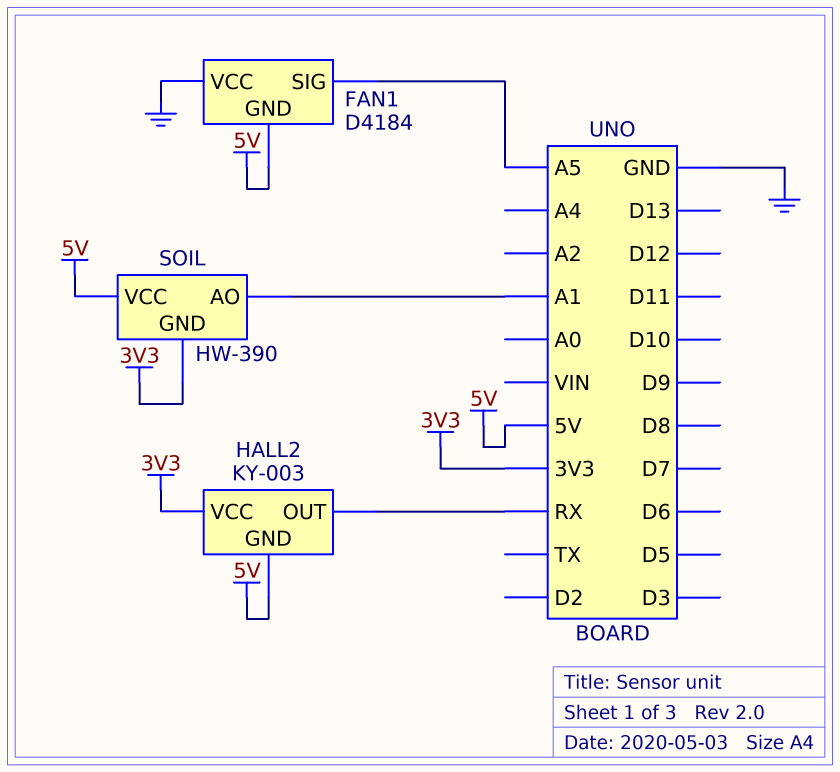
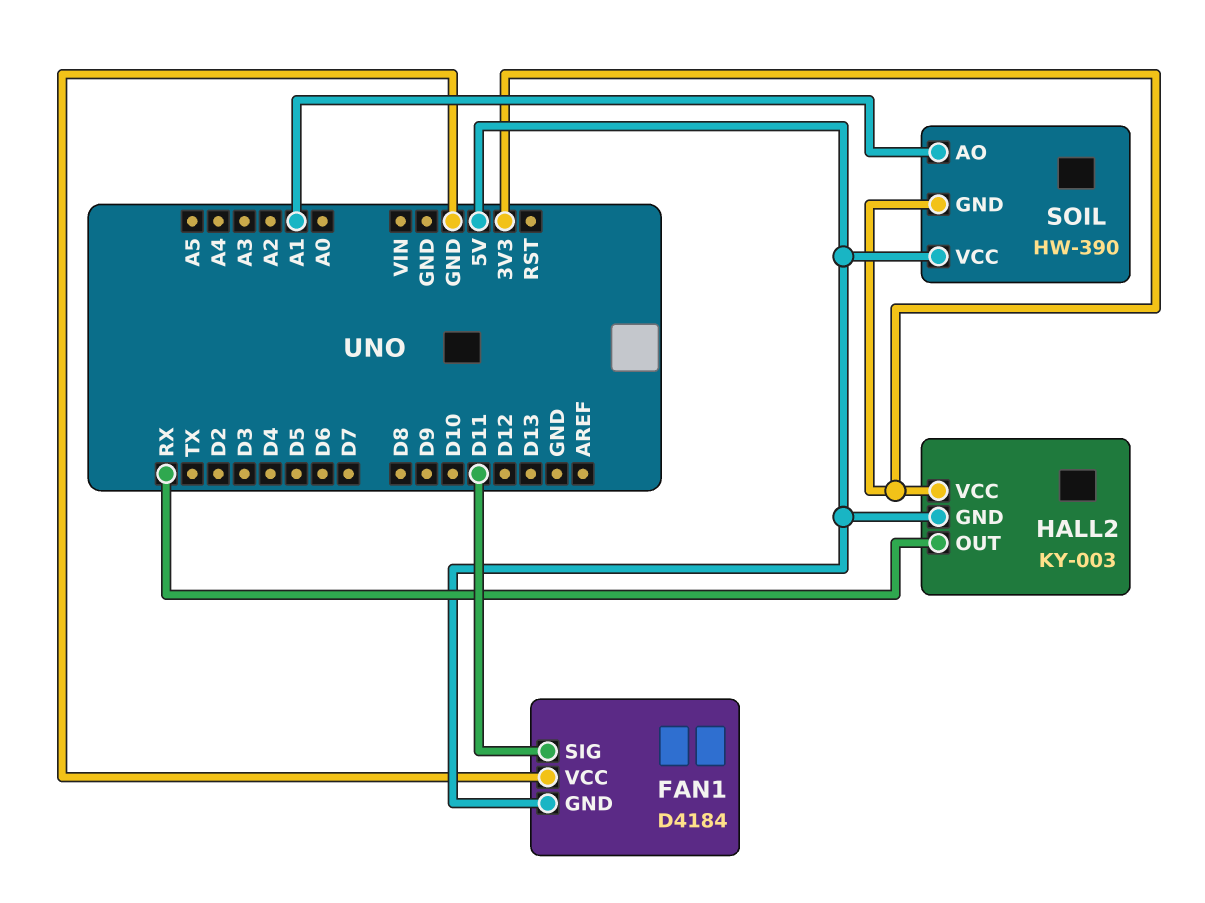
FAN1 pin SIG: A5 -> D11

